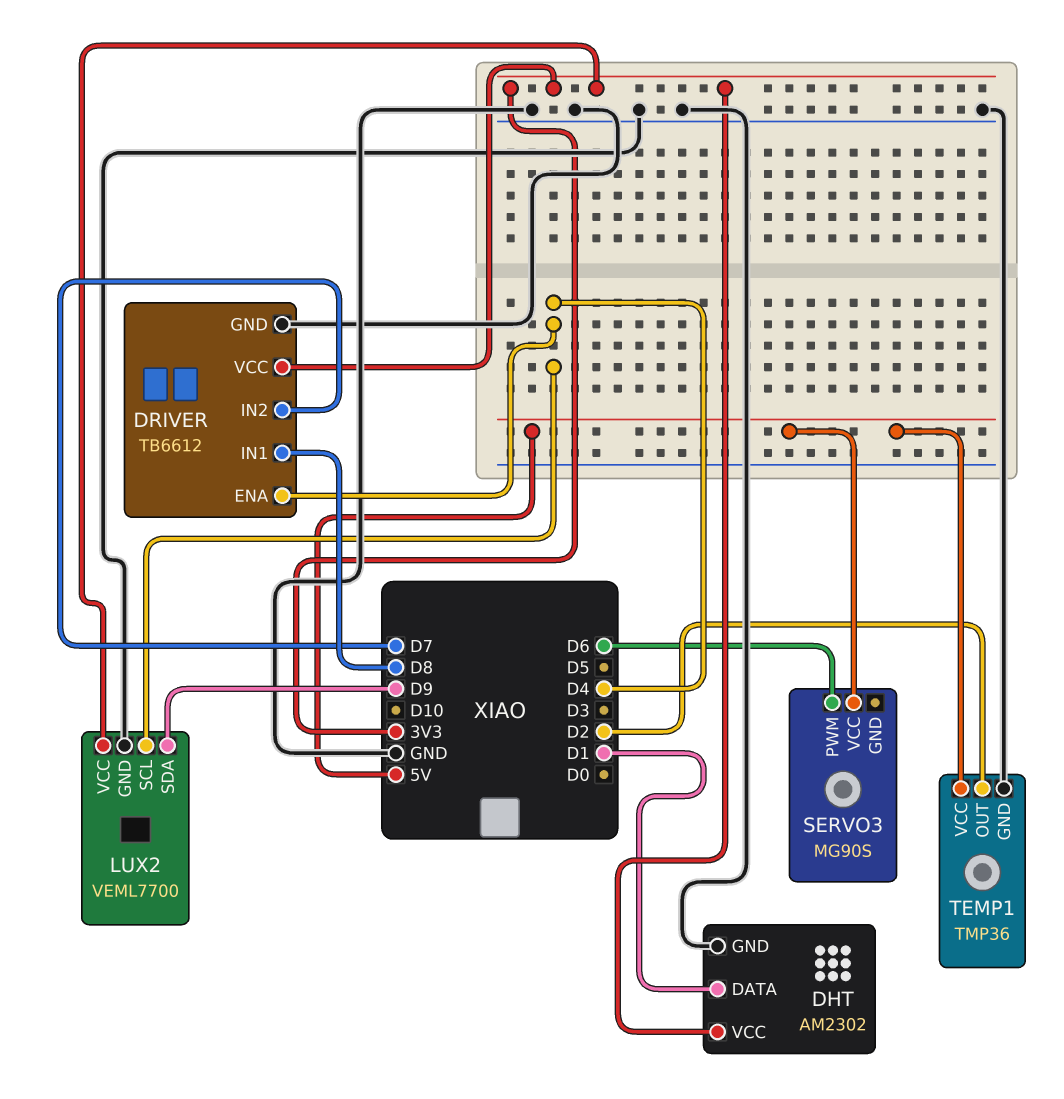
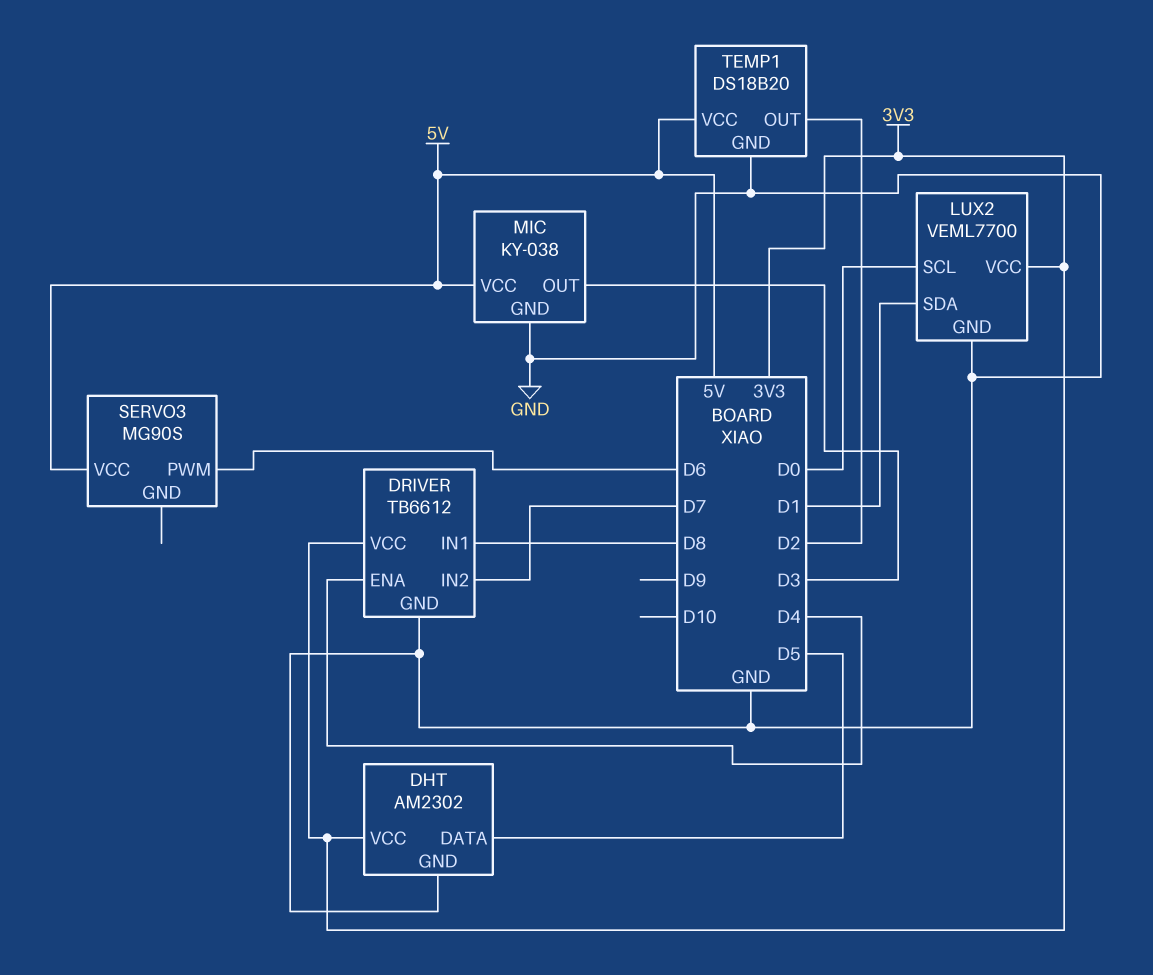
DHT pin DATA: D1 -> D5
LUX2 pin SCL: D4 -> D0
LUX2 pin SDA: D9 -> D1
MIC: none -> KY-038
MIC pin GND: none -> GND
MIC pin OUT: none -> D3
MIC pin VCC: none -> 5V
TEMP1: TMP36 -> DS18B20

